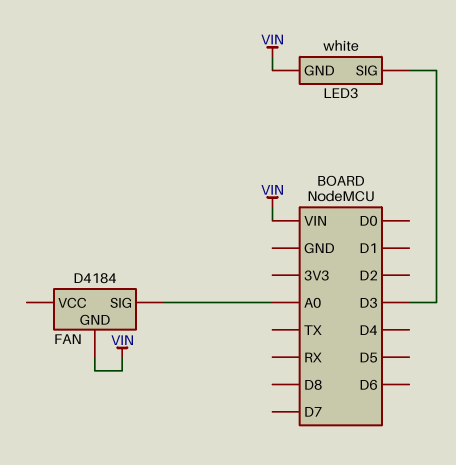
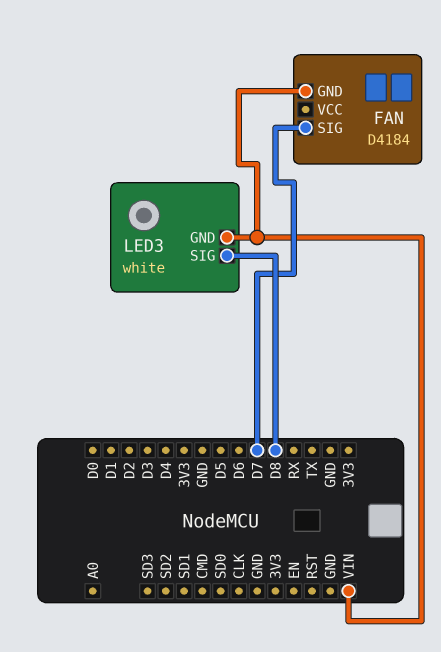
FAN pin SIG: A0 -> D7
LED3 pin SIG: D3 -> D8

